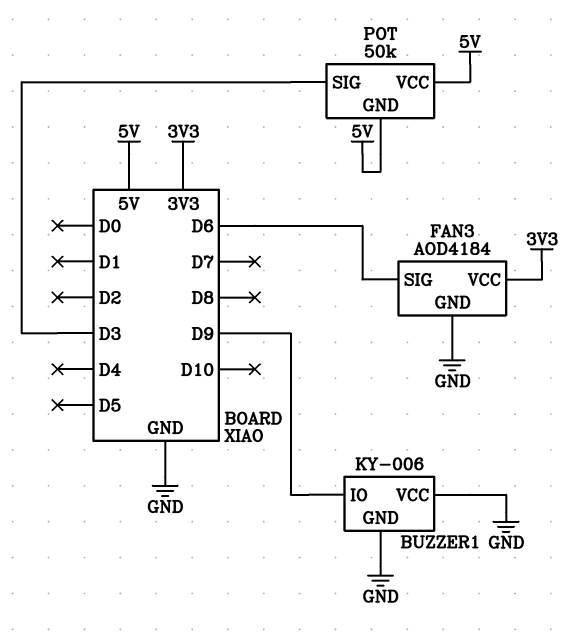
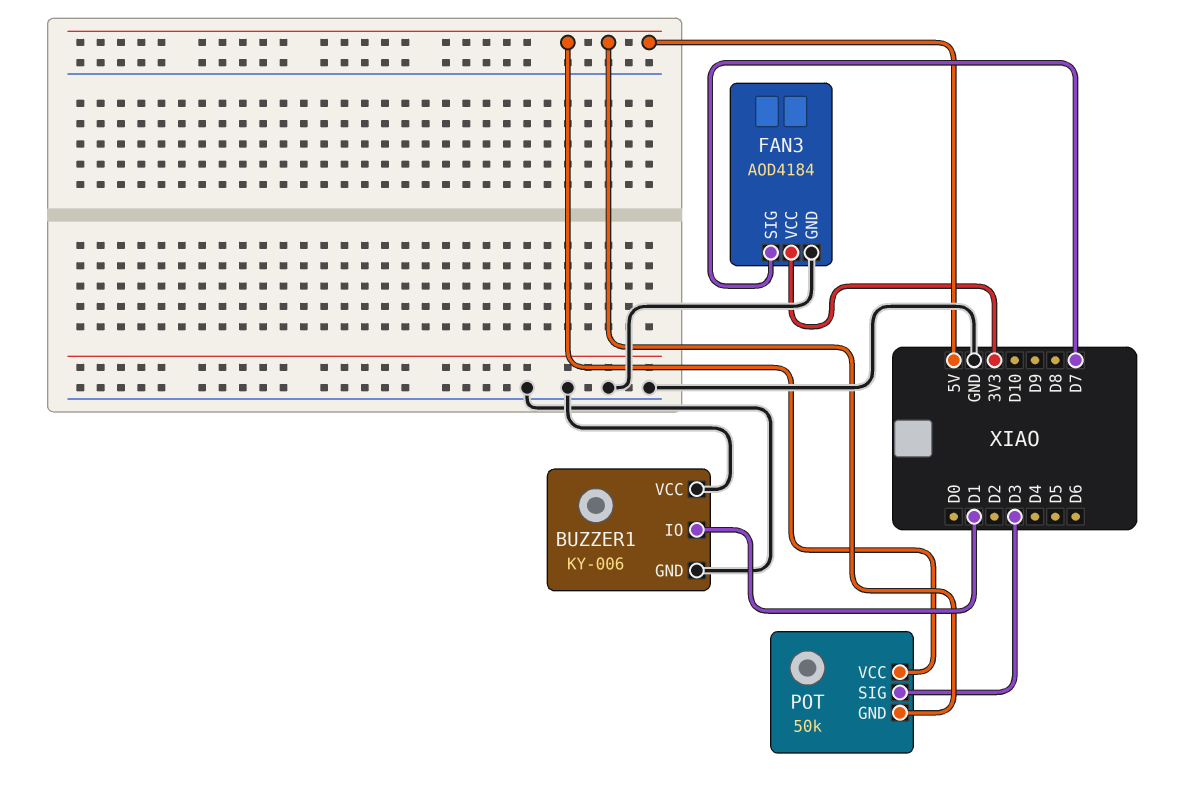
BUZZER1 pin IO: D9 -> D1
FAN3 pin SIG: D6 -> D7

